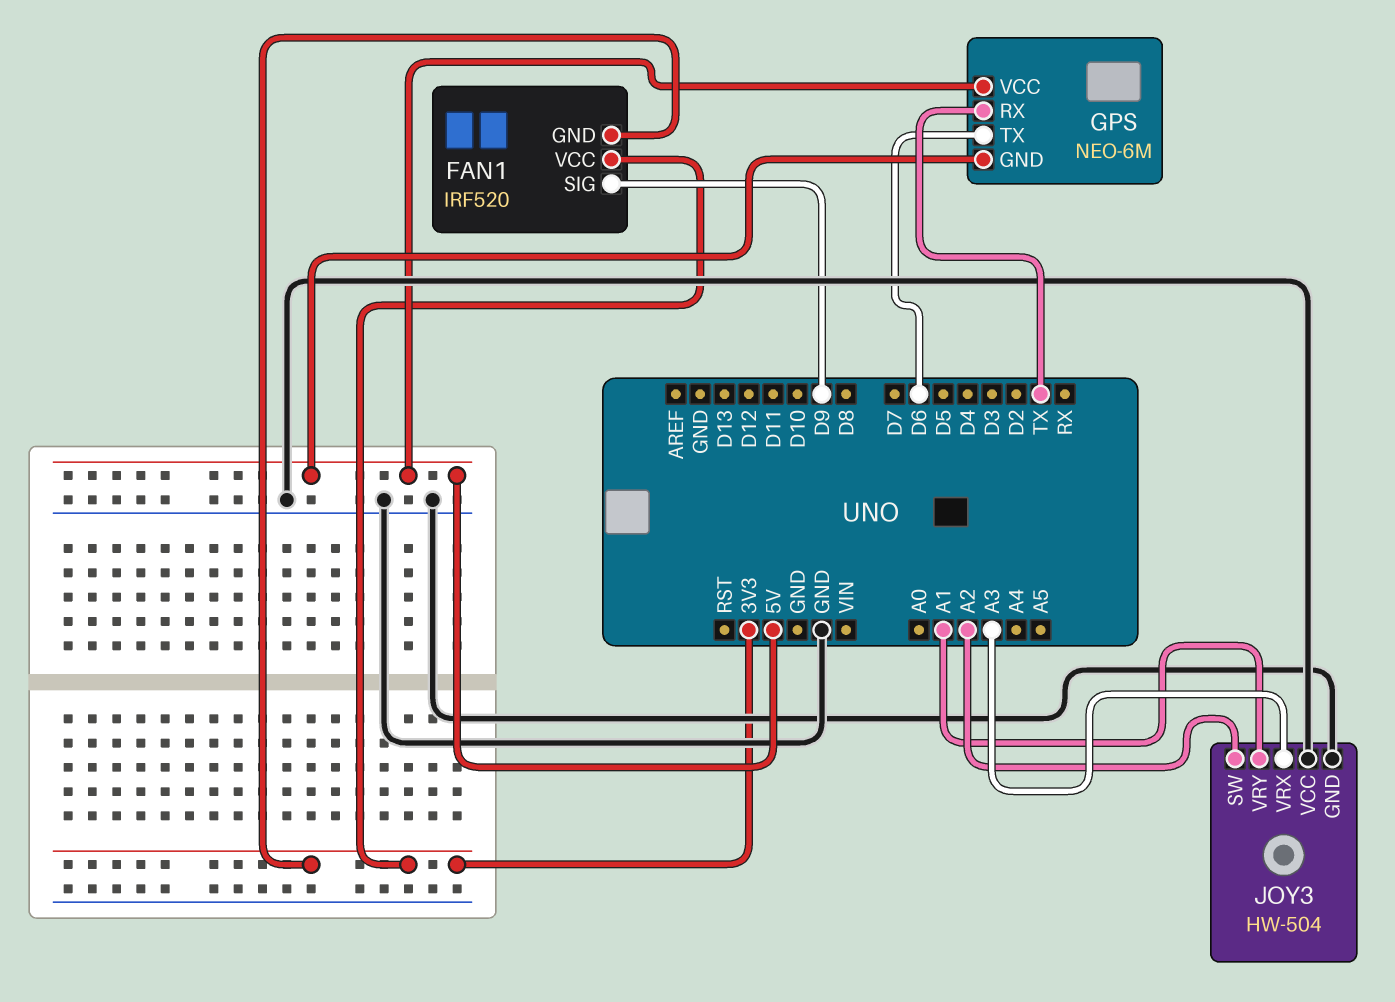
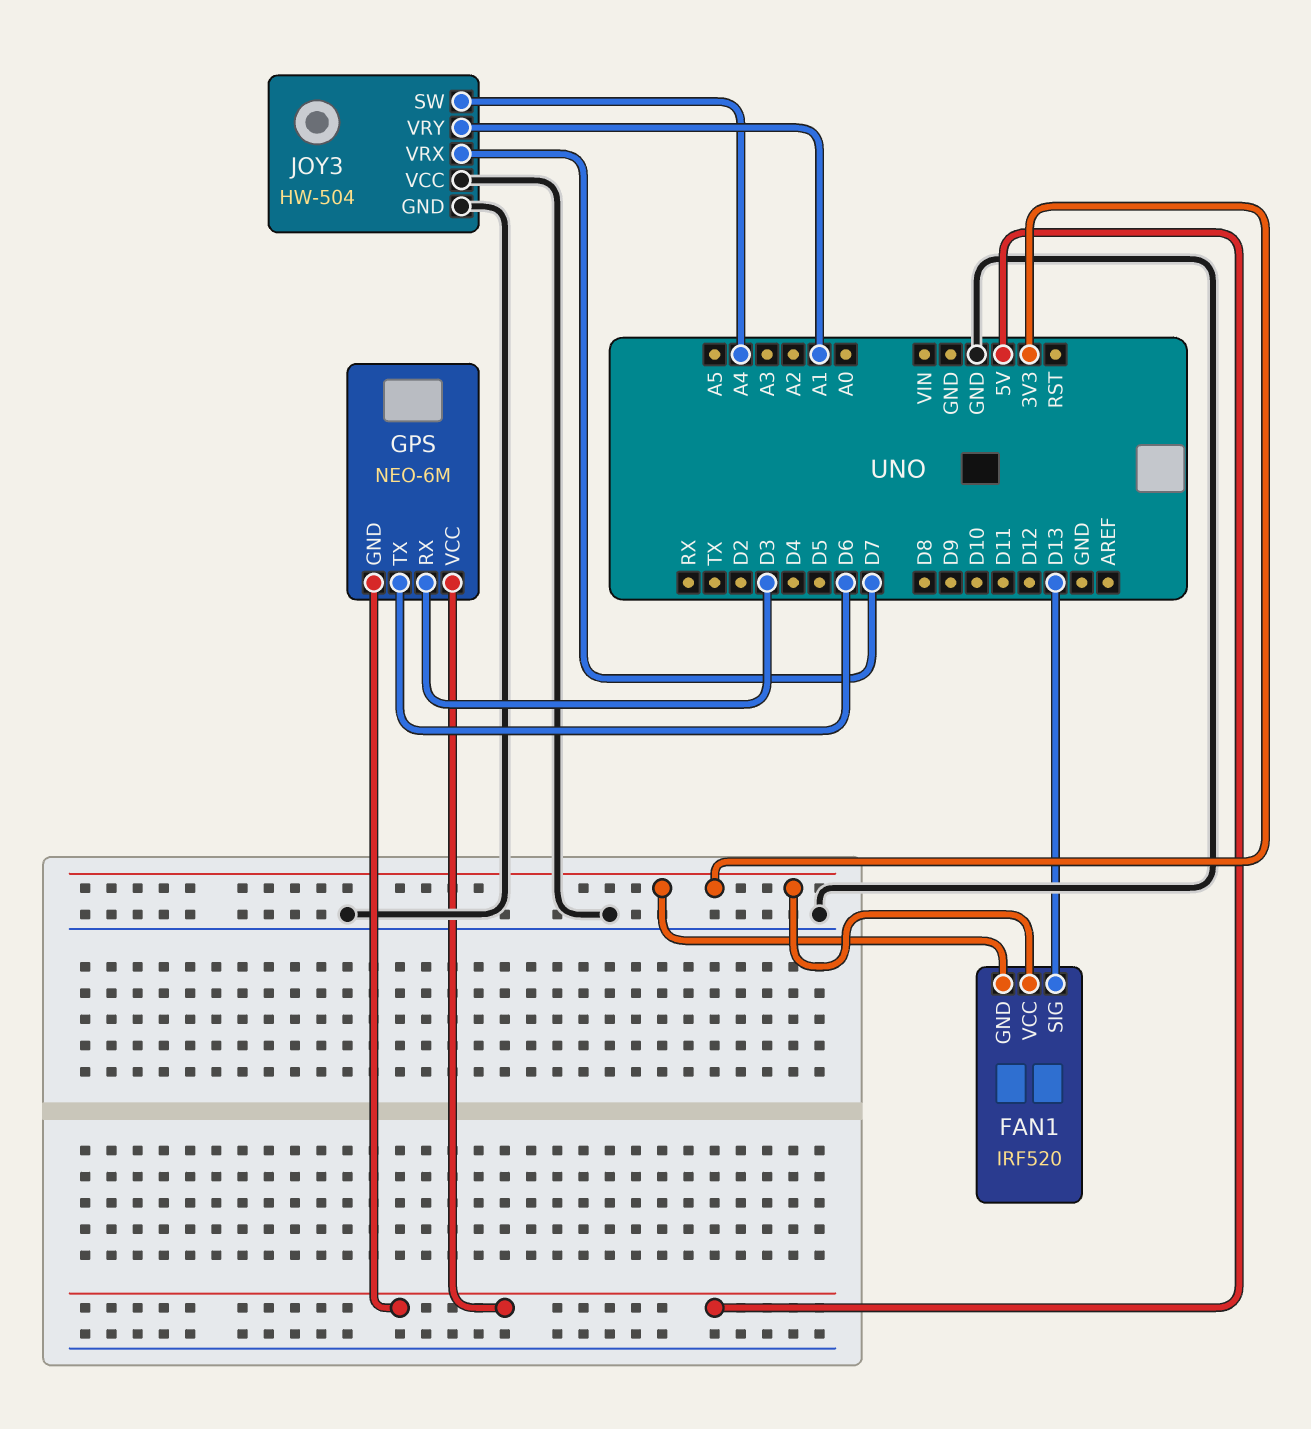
FAN1 pin SIG: D9 -> D13
GPS pin RX: TX -> D3
JOY3 pin SW: A2 -> A4
JOY3 pin VRX: A3 -> D7

